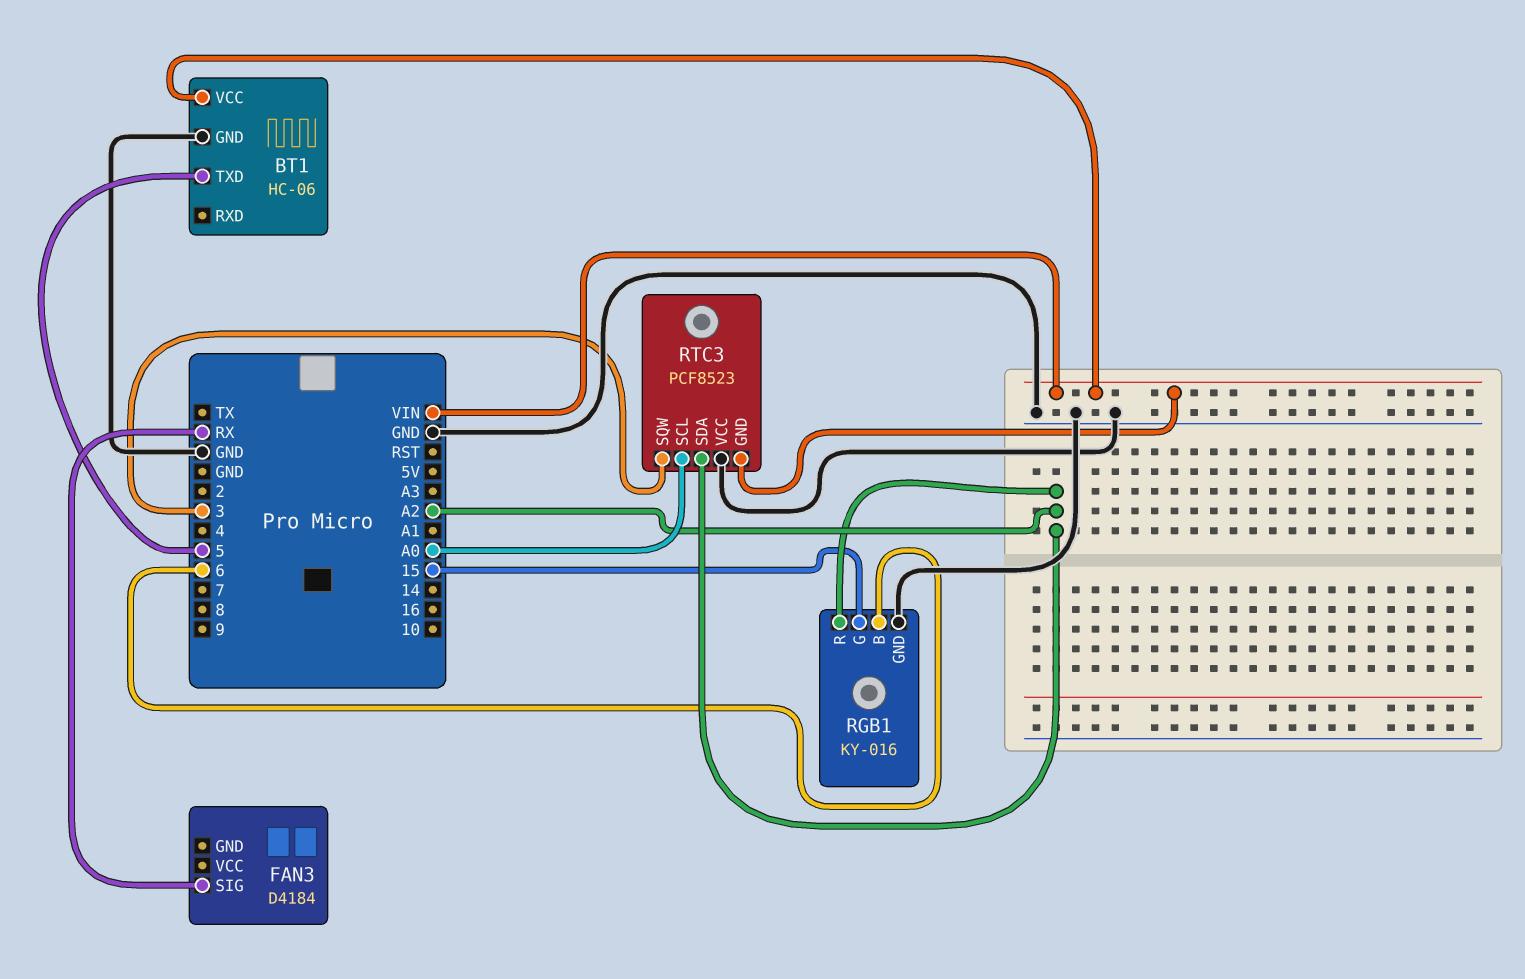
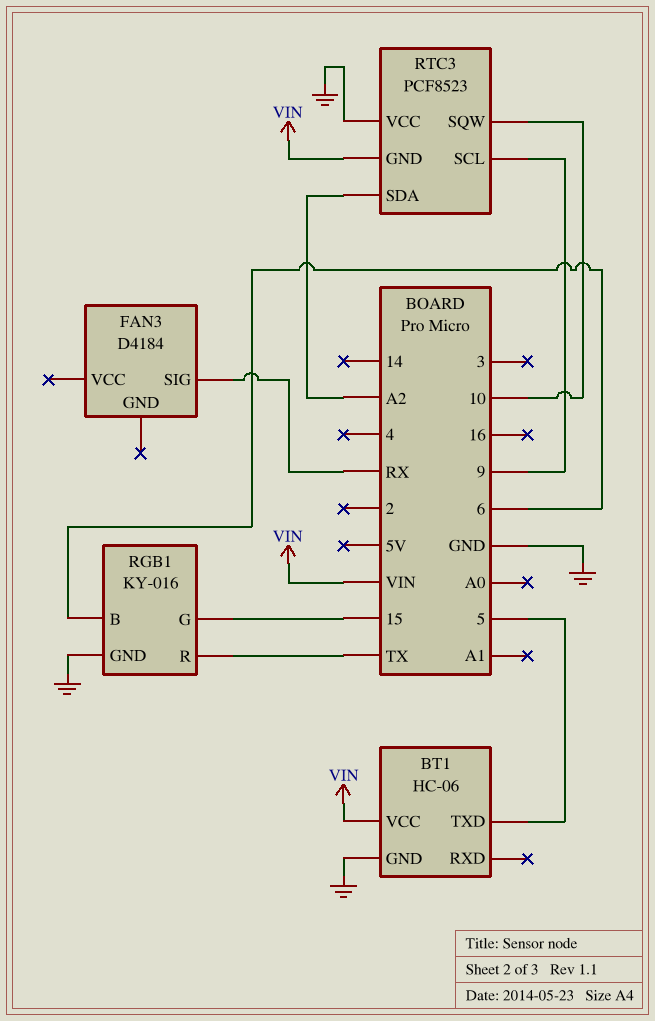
RGB1 pin R: A2 -> TX
RTC3 pin SCL: A0 -> 9
RTC3 pin SQW: 3 -> 10

